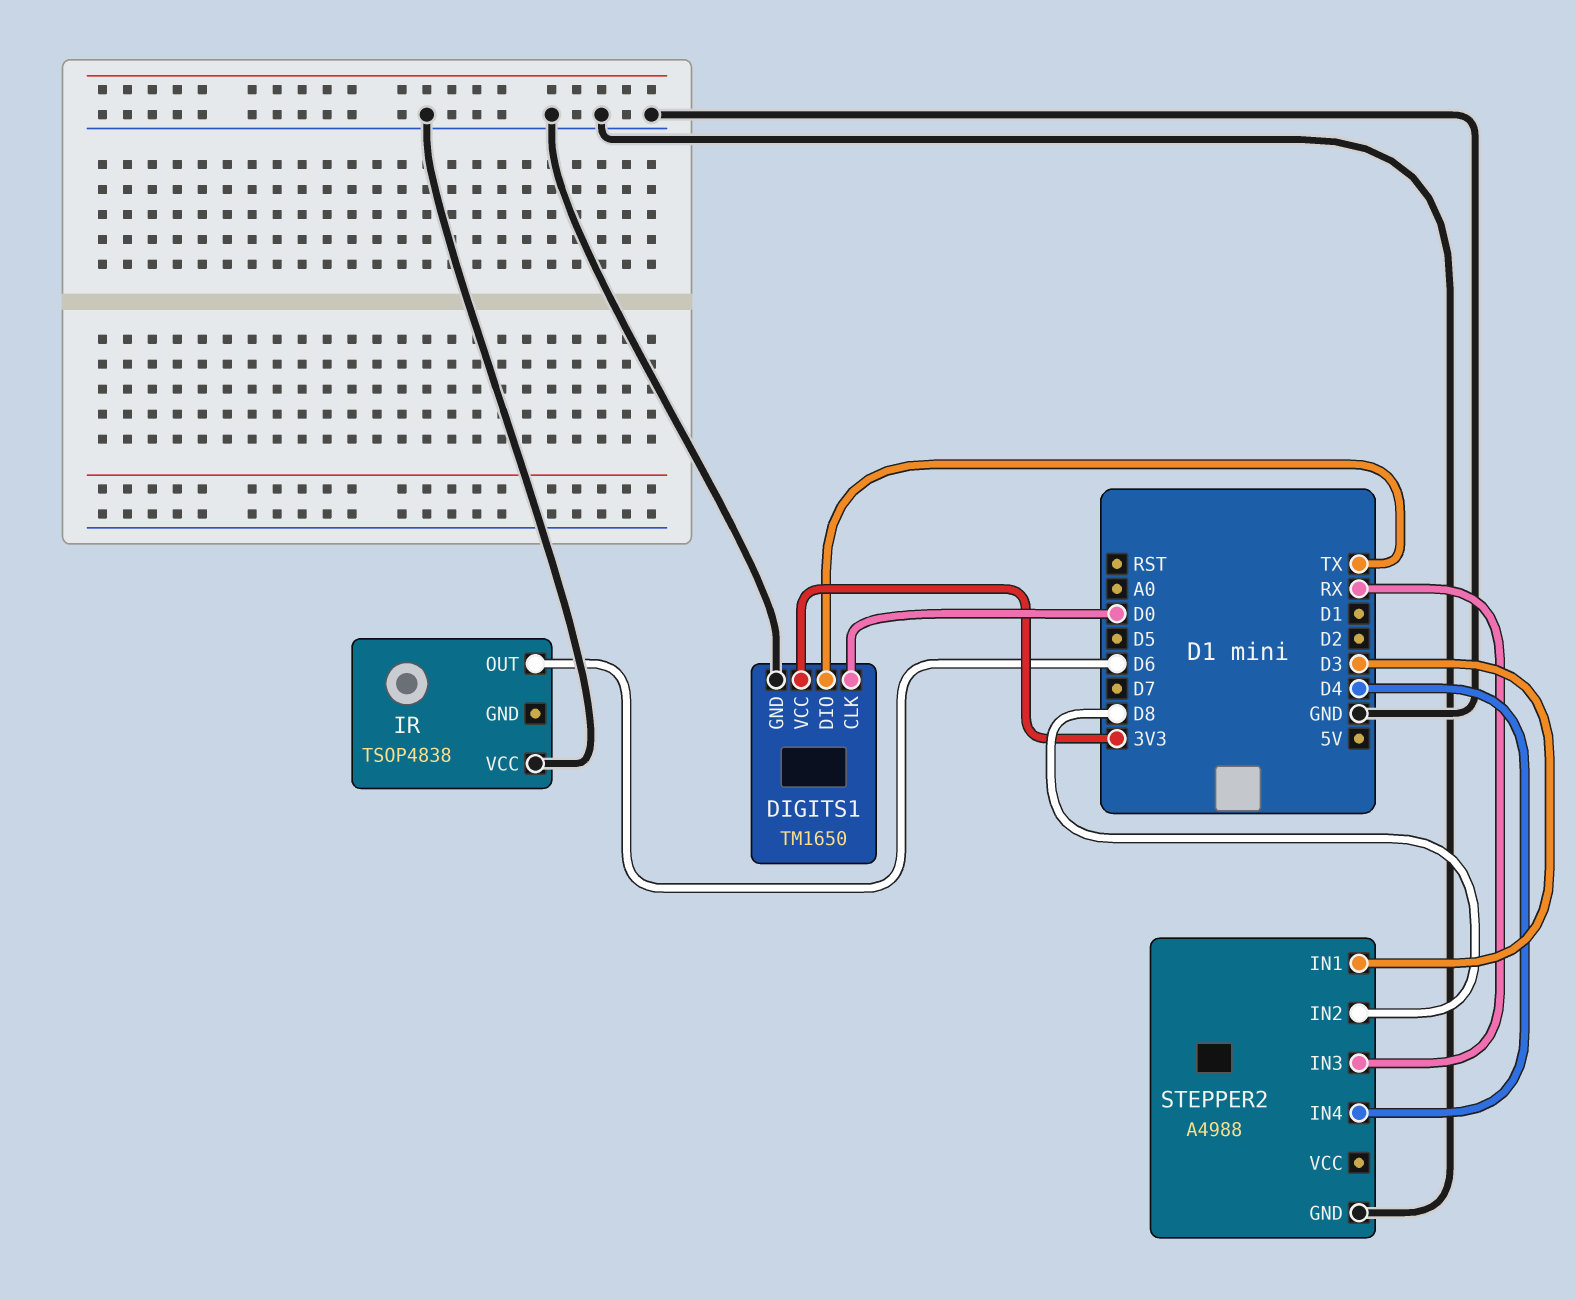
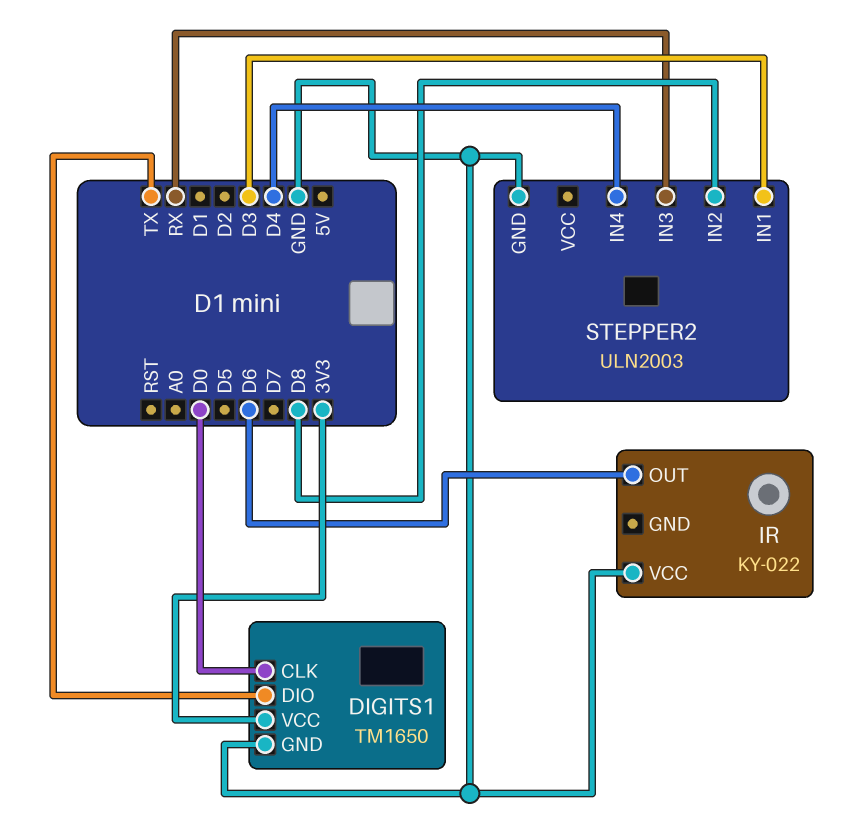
IR: TSOP4838 -> KY-022
STEPPER2: A4988 -> ULN2003

